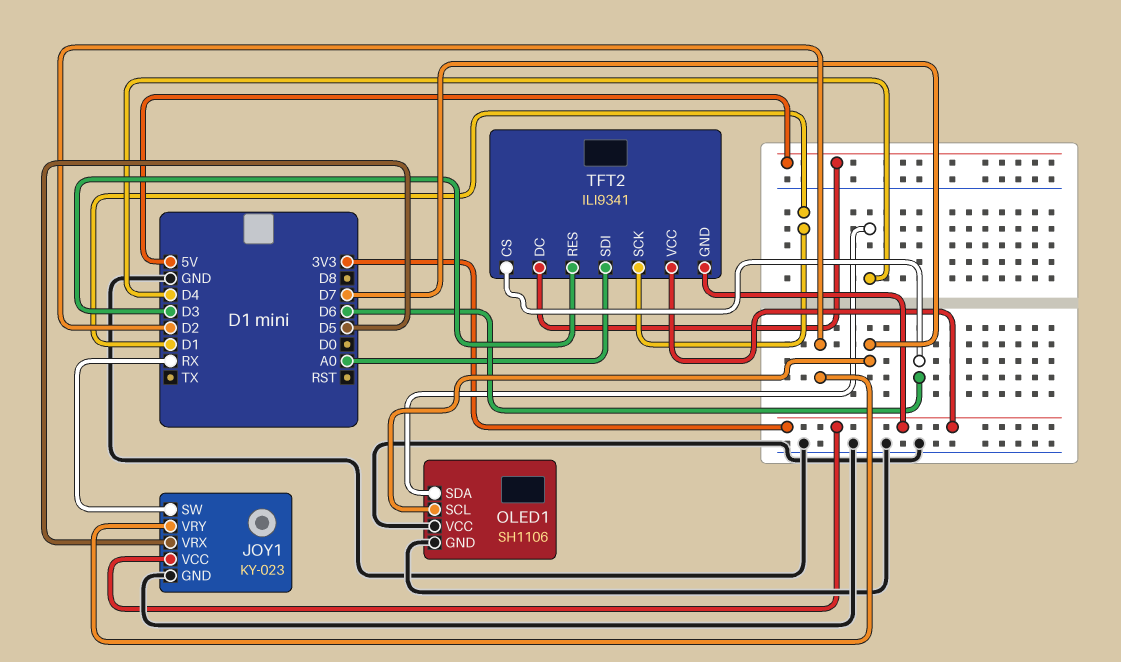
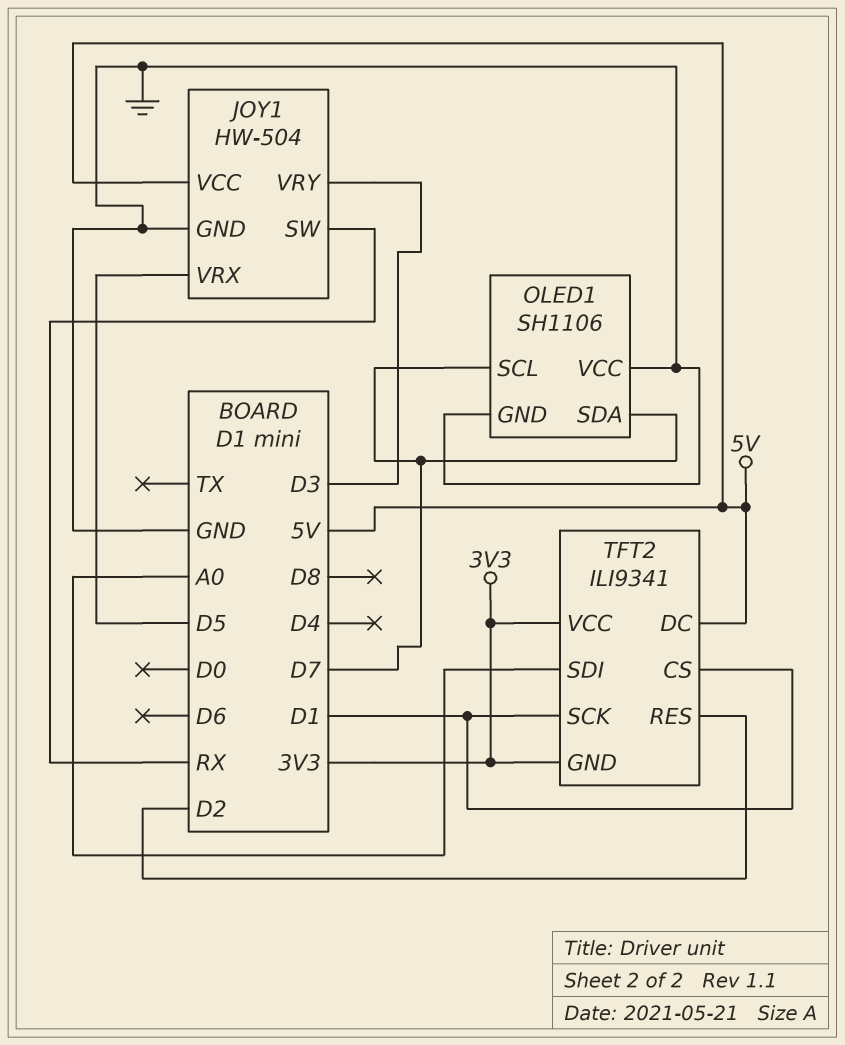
JOY1: KY-023 -> HW-504
JOY1 pin VCC: 3V3 -> 5V
JOY1 pin VRY: D2 -> D3
OLED1 pin SDA: D4 -> D7
TFT2 pin CS: D6 -> D1
TFT2 pin RES: D3 -> D2

